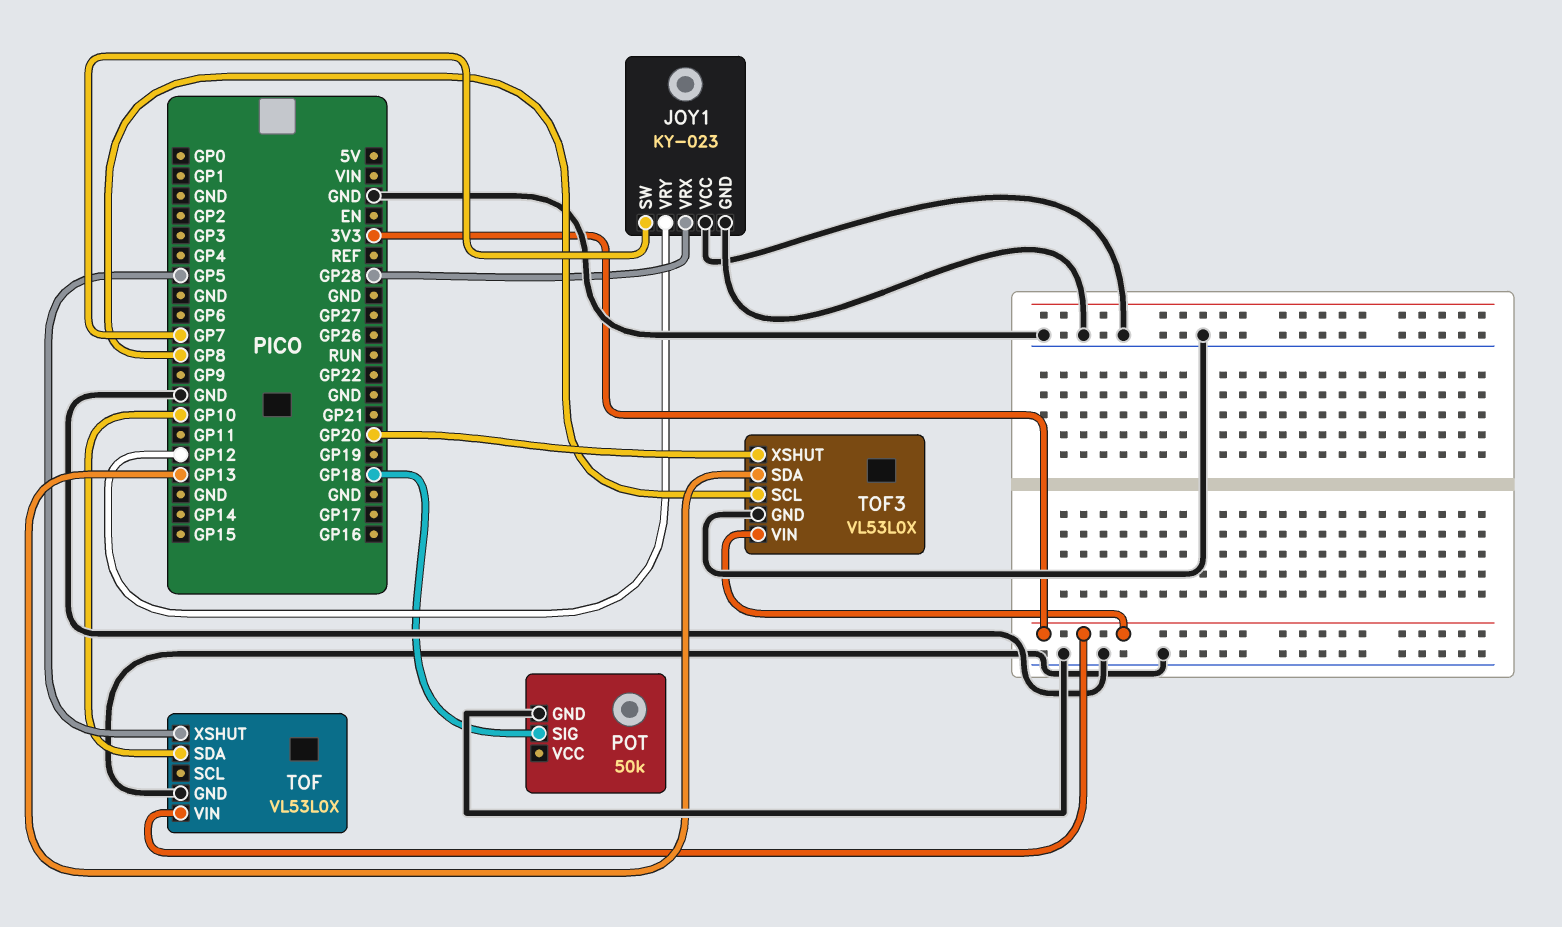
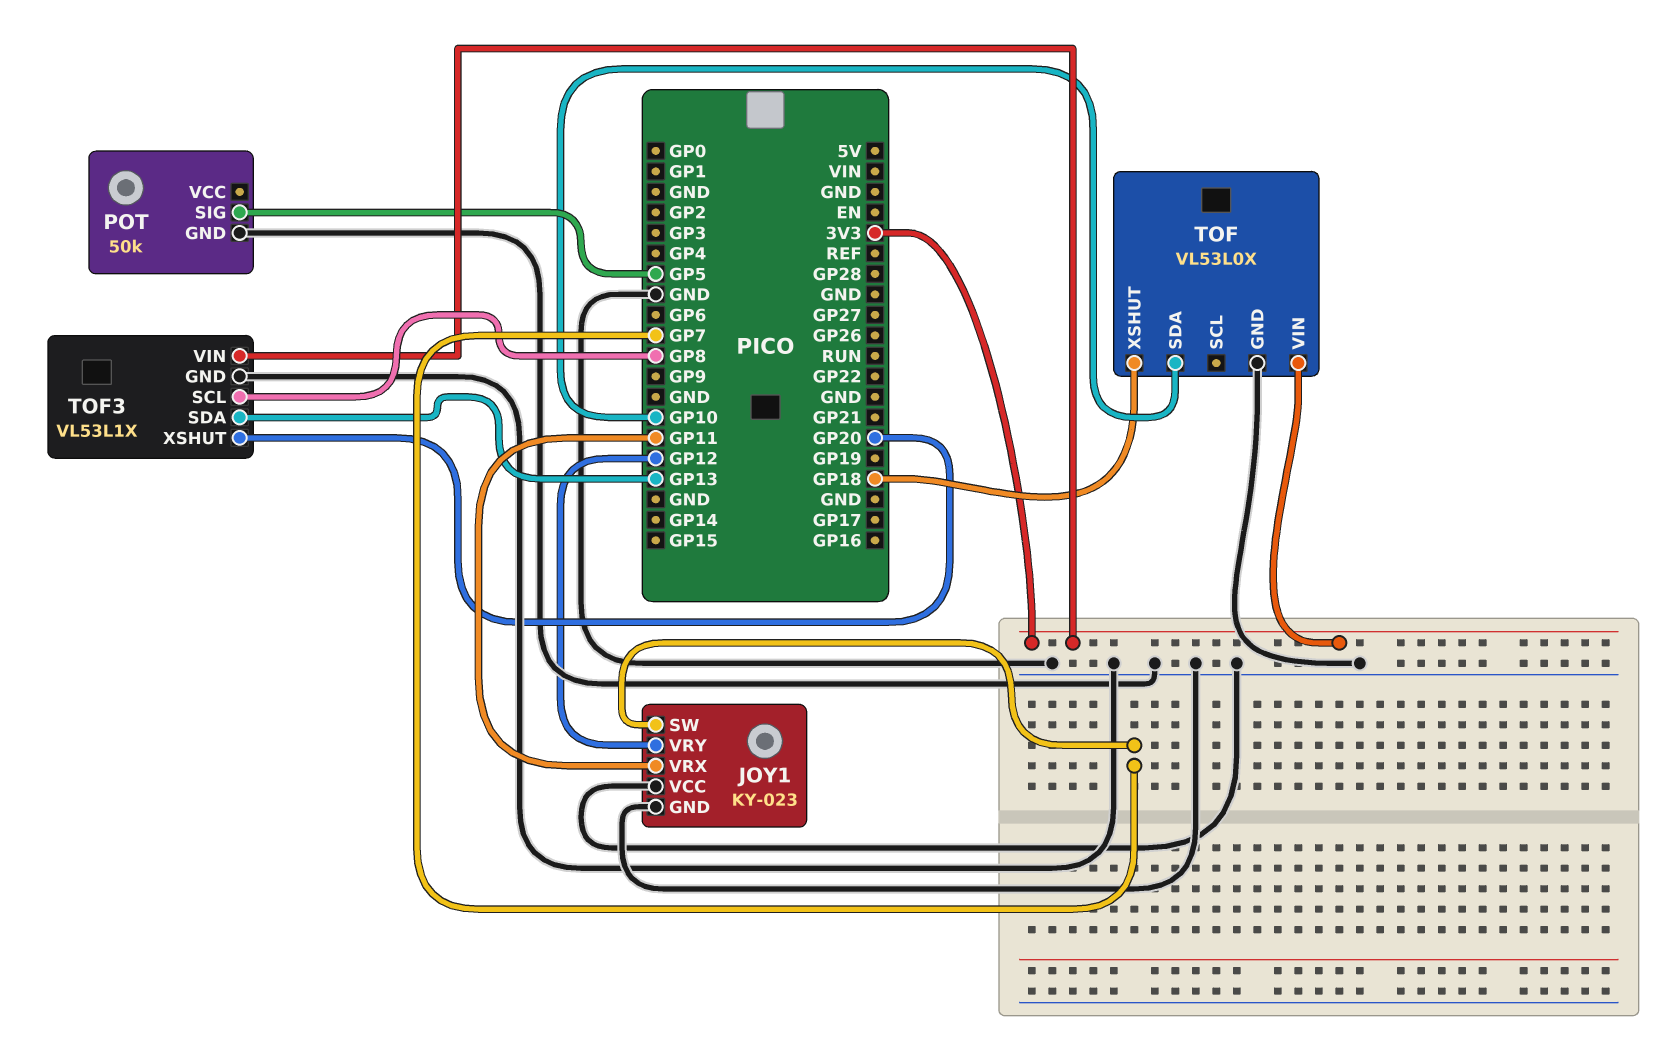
JOY1 pin VRX: GP28 -> GP11
POT pin SIG: GP18 -> GP5
TOF pin XSHUT: GP5 -> GP18
TOF3: VL53L0X -> VL53L1X

